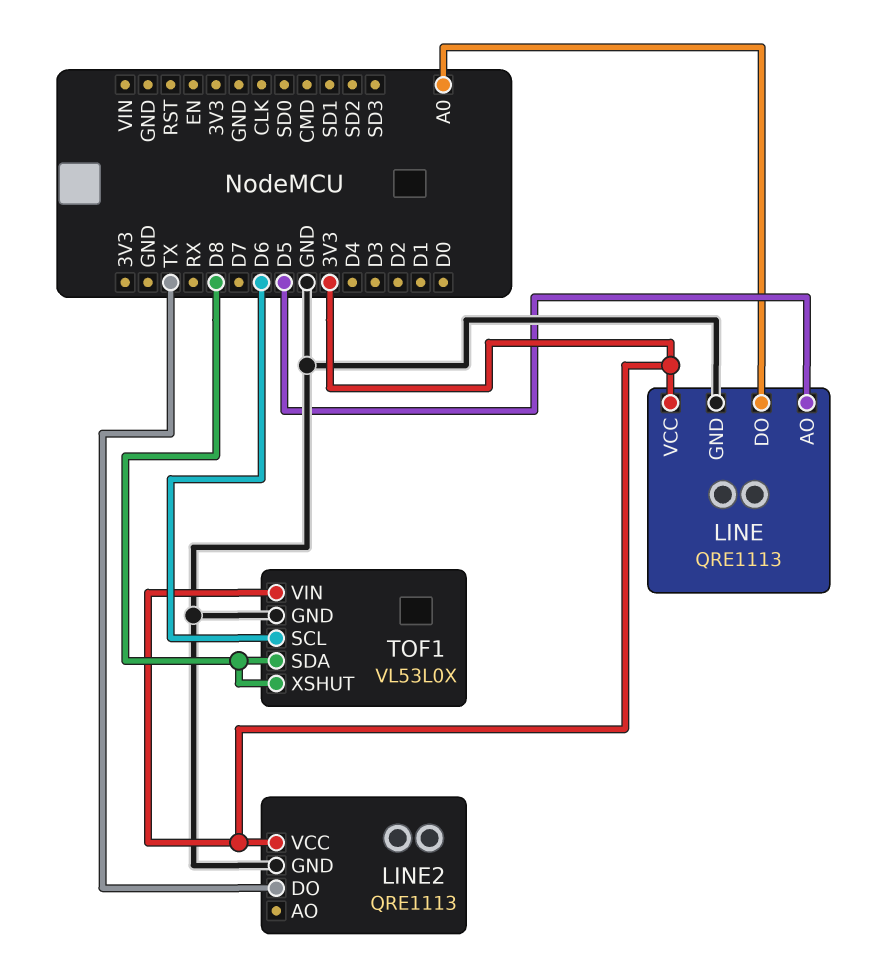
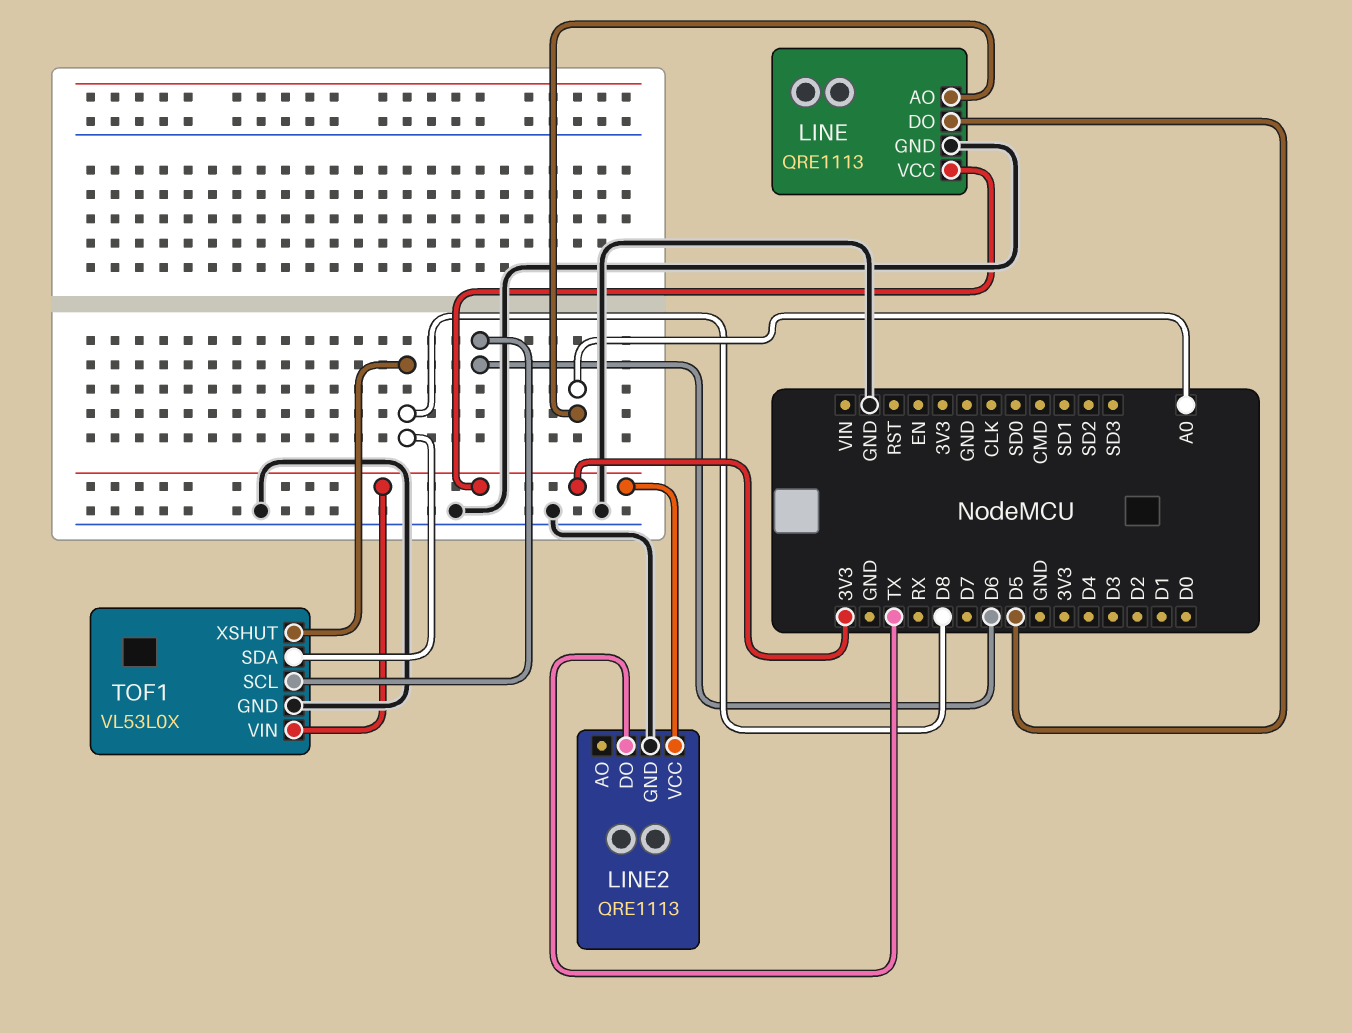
LINE pin AO: D5 -> A0
LINE pin DO: A0 -> D5

